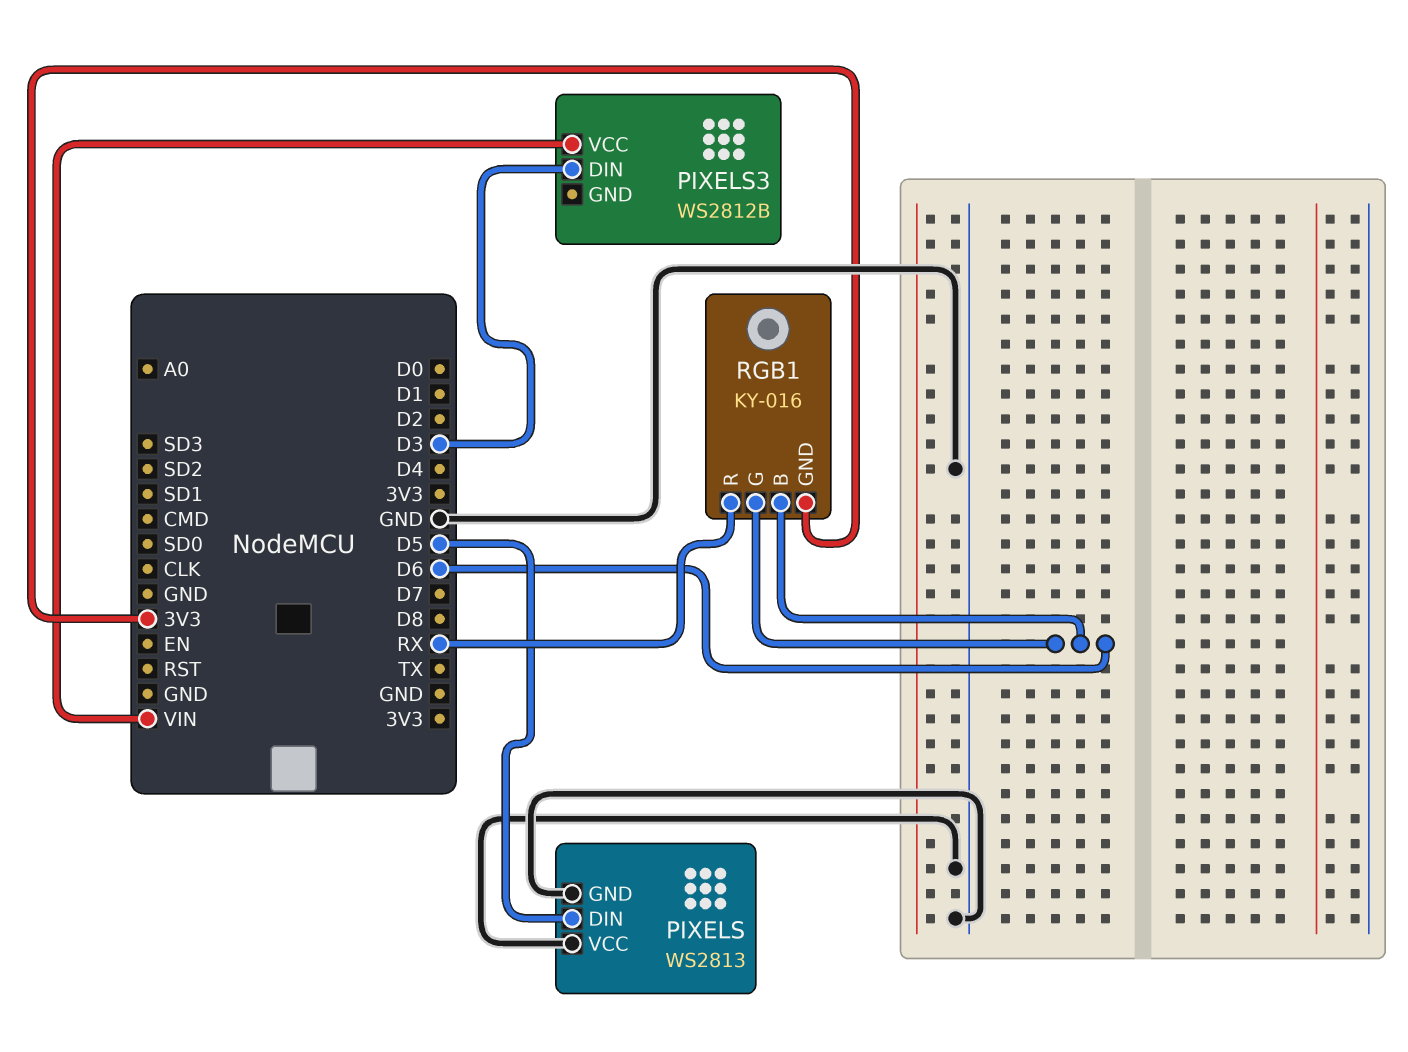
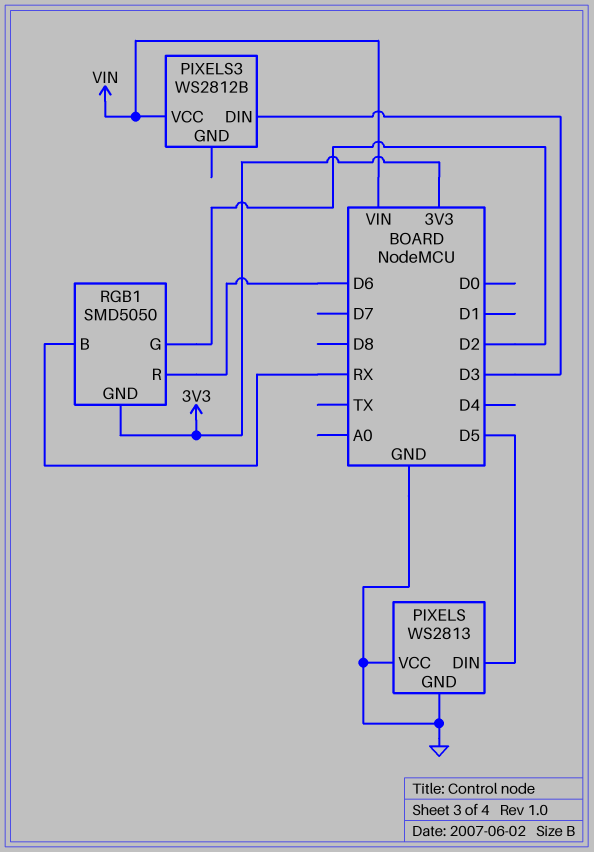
RGB1: KY-016 -> SMD5050
RGB1 pin B: D6 -> RX
RGB1 pin G: D6 -> D2
RGB1 pin R: RX -> D6

